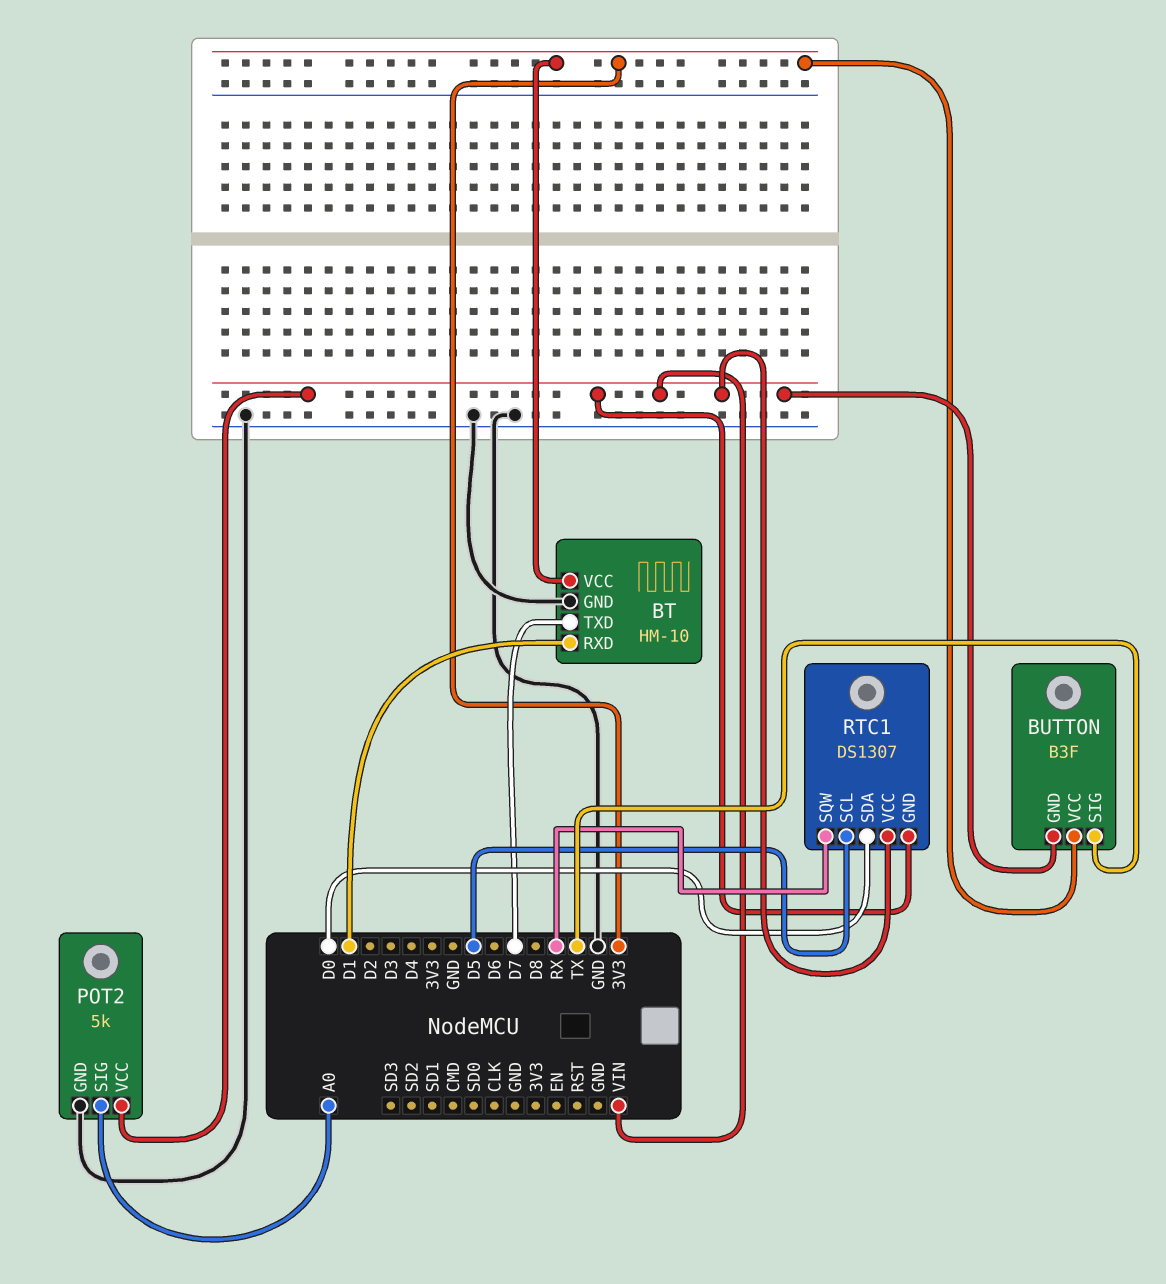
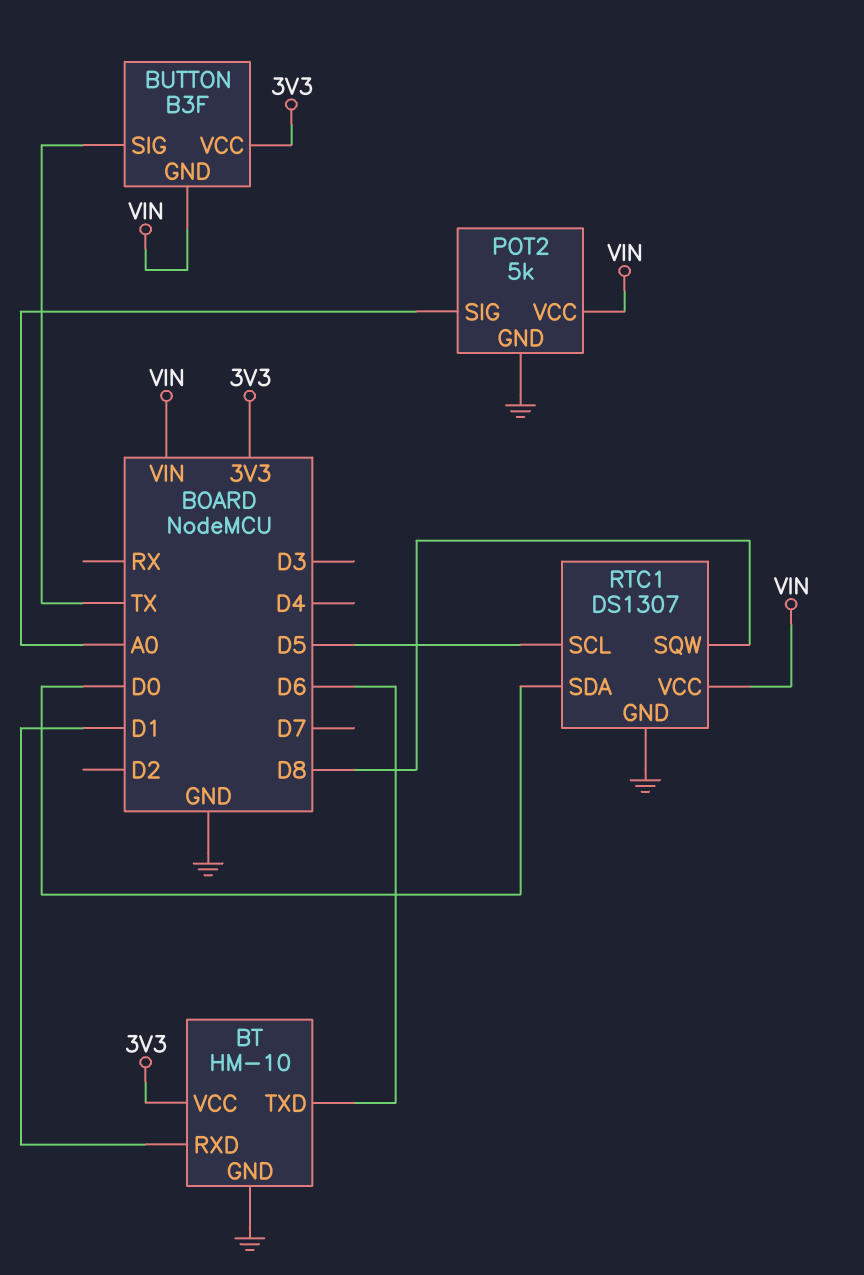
BT pin TXD: D7 -> D6
RTC1 pin GND: VIN -> GND
RTC1 pin SQW: RX -> D8

